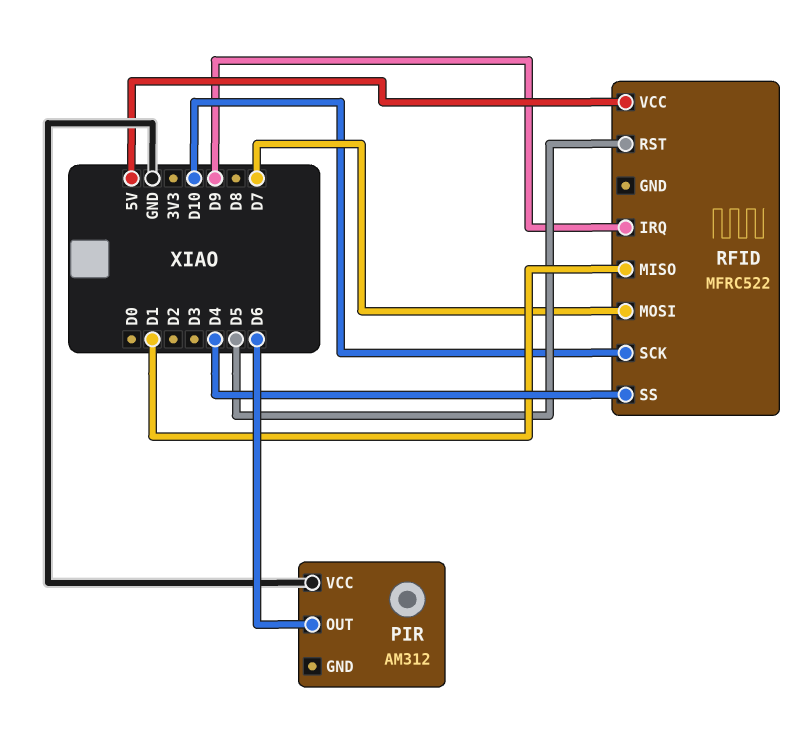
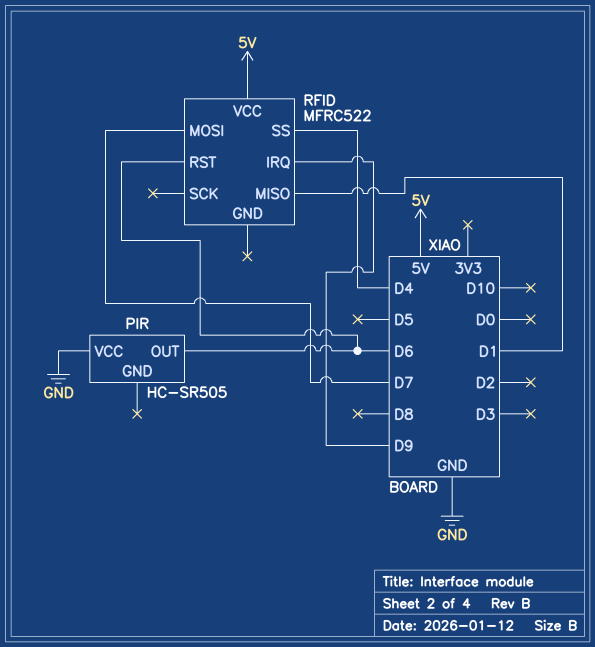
PIR: AM312 -> HC-SR505
RFID pin RST: D5 -> D6
RFID pin SCK: D10 -> none

